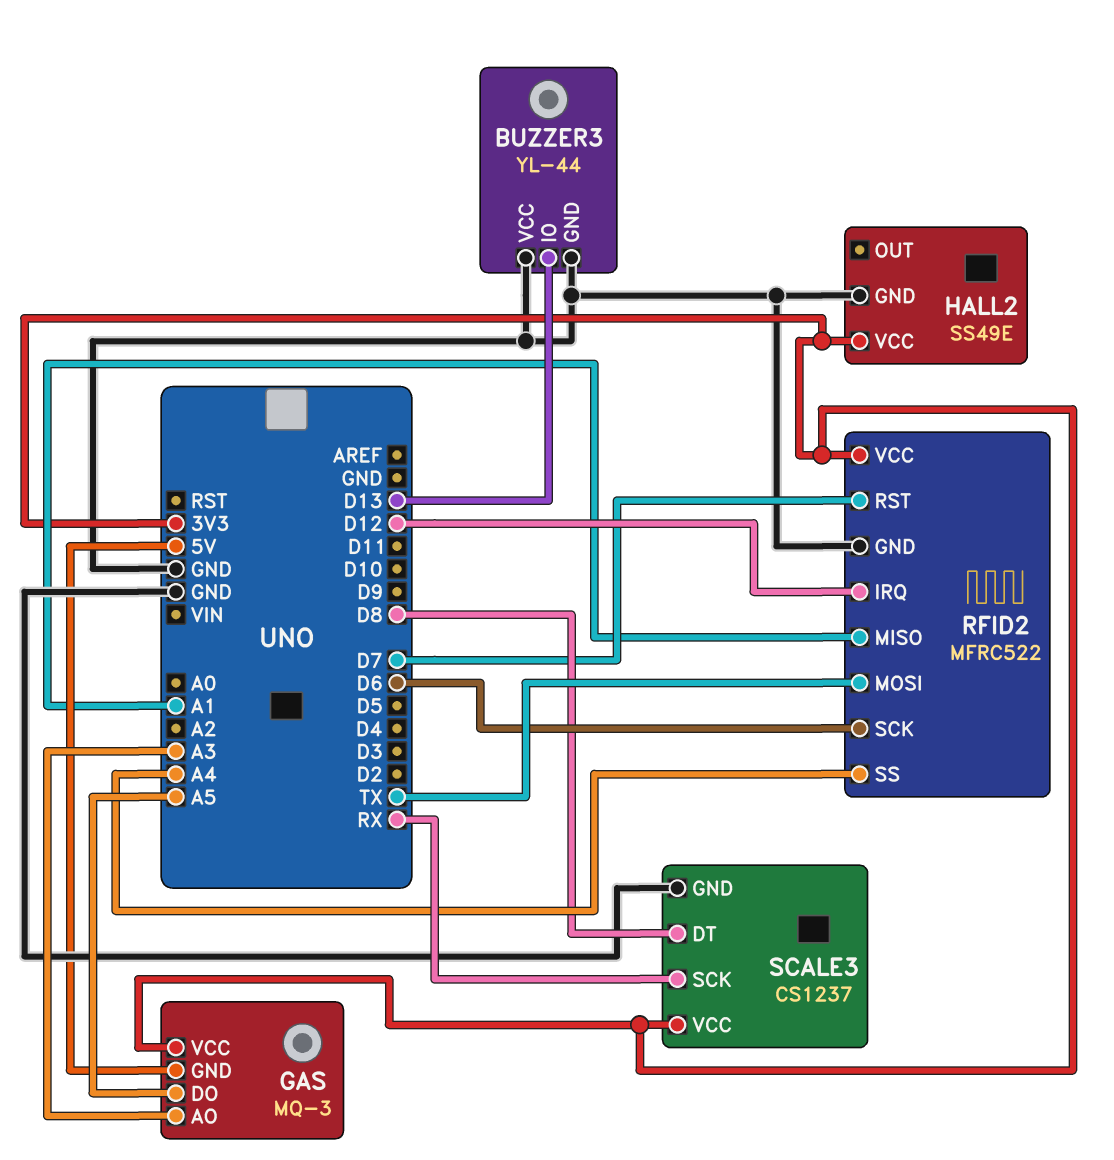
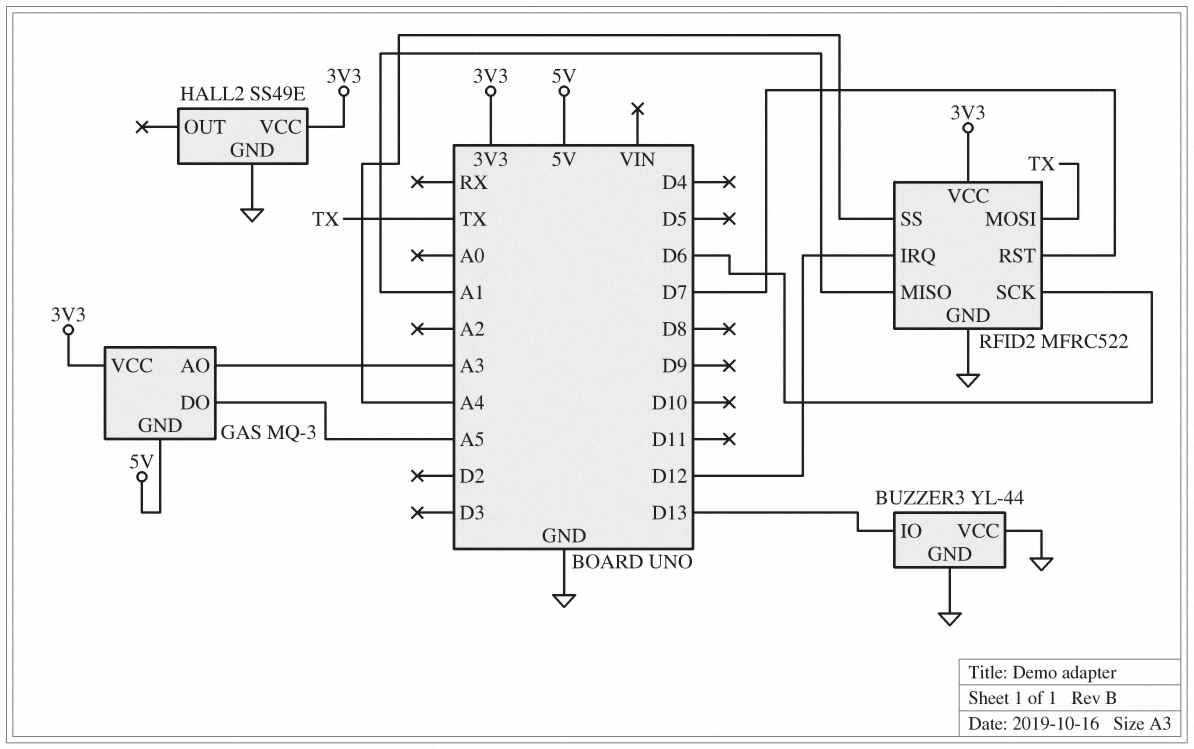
SCALE3: CS1237 -> none
SCALE3 pin DT: D8 -> none
SCALE3 pin GND: GND -> none
SCALE3 pin SCK: RX -> none
SCALE3 pin VCC: 3V3 -> none

